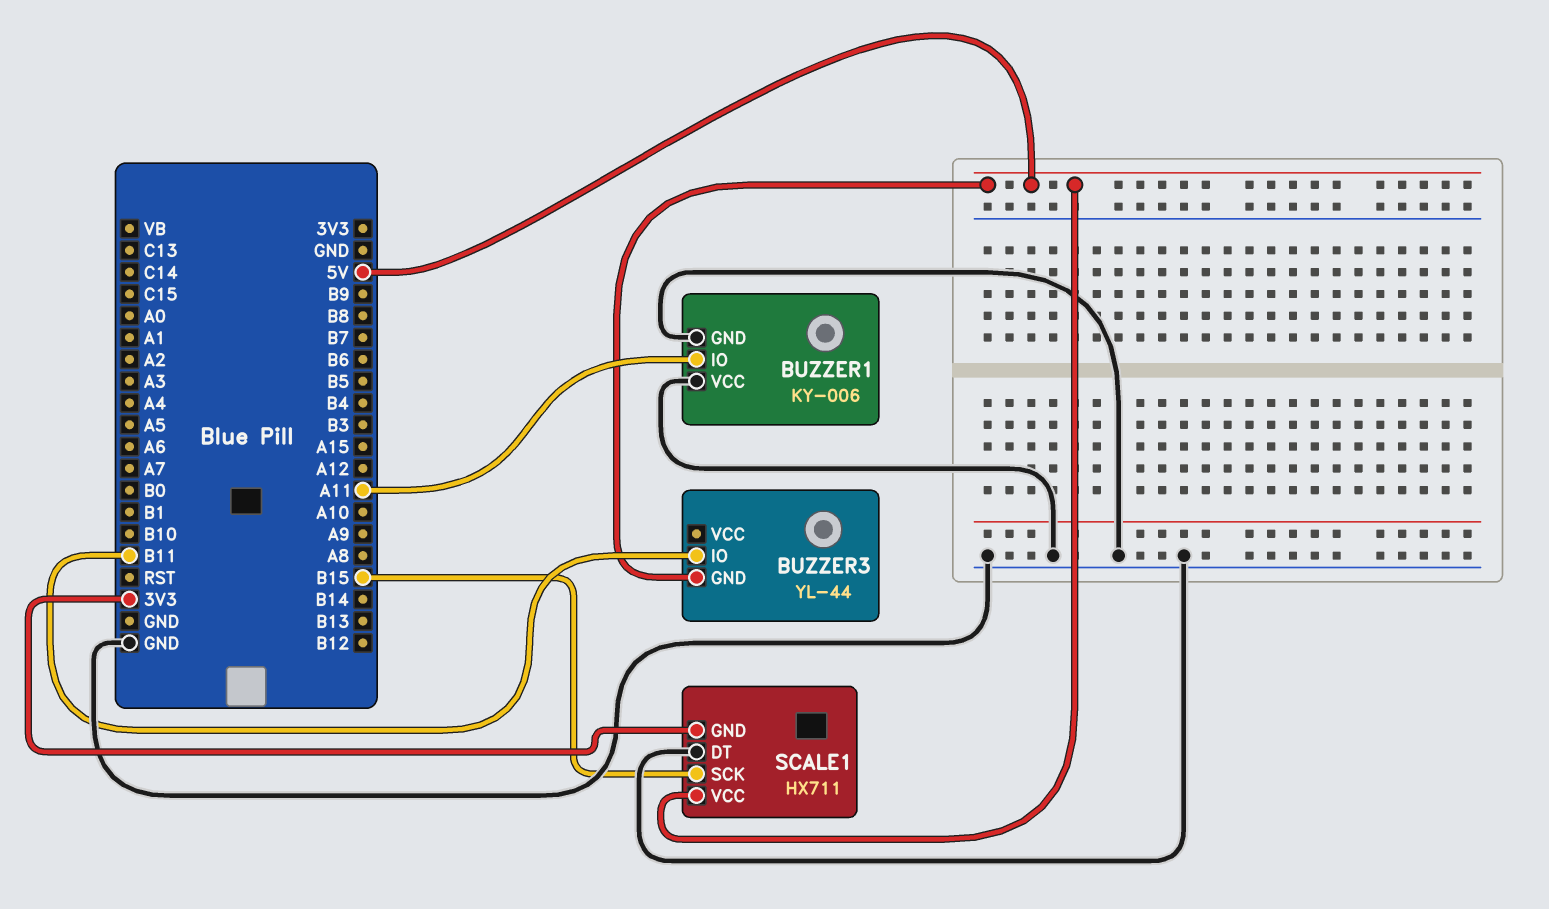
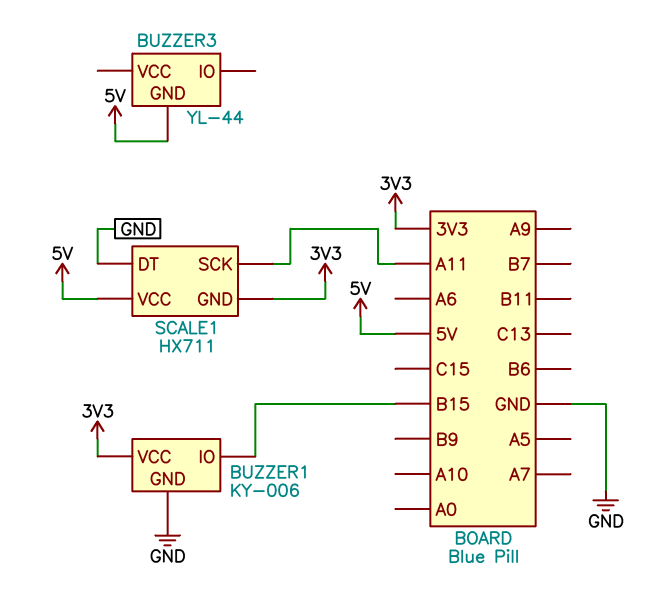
BUZZER1 pin IO: A11 -> B15
BUZZER1 pin VCC: GND -> 3V3
BUZZER3 pin IO: B11 -> none
SCALE1 pin SCK: B15 -> A11

